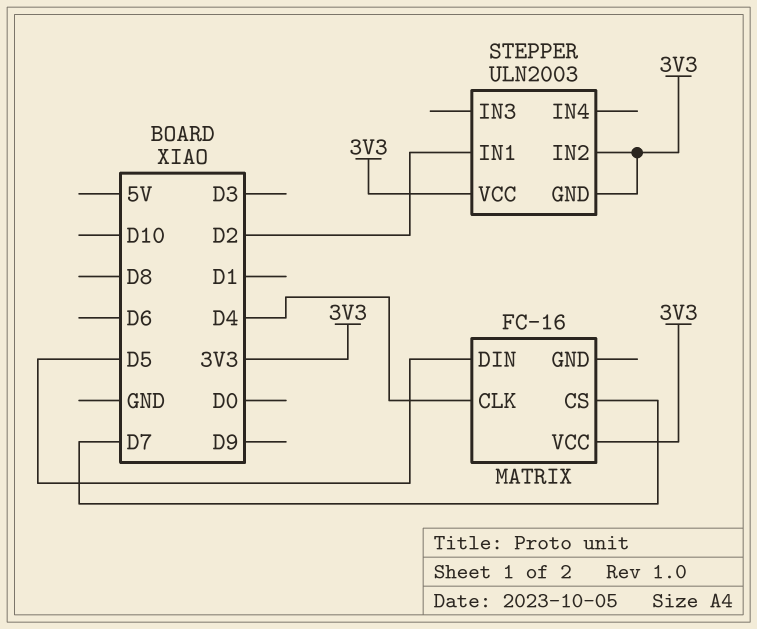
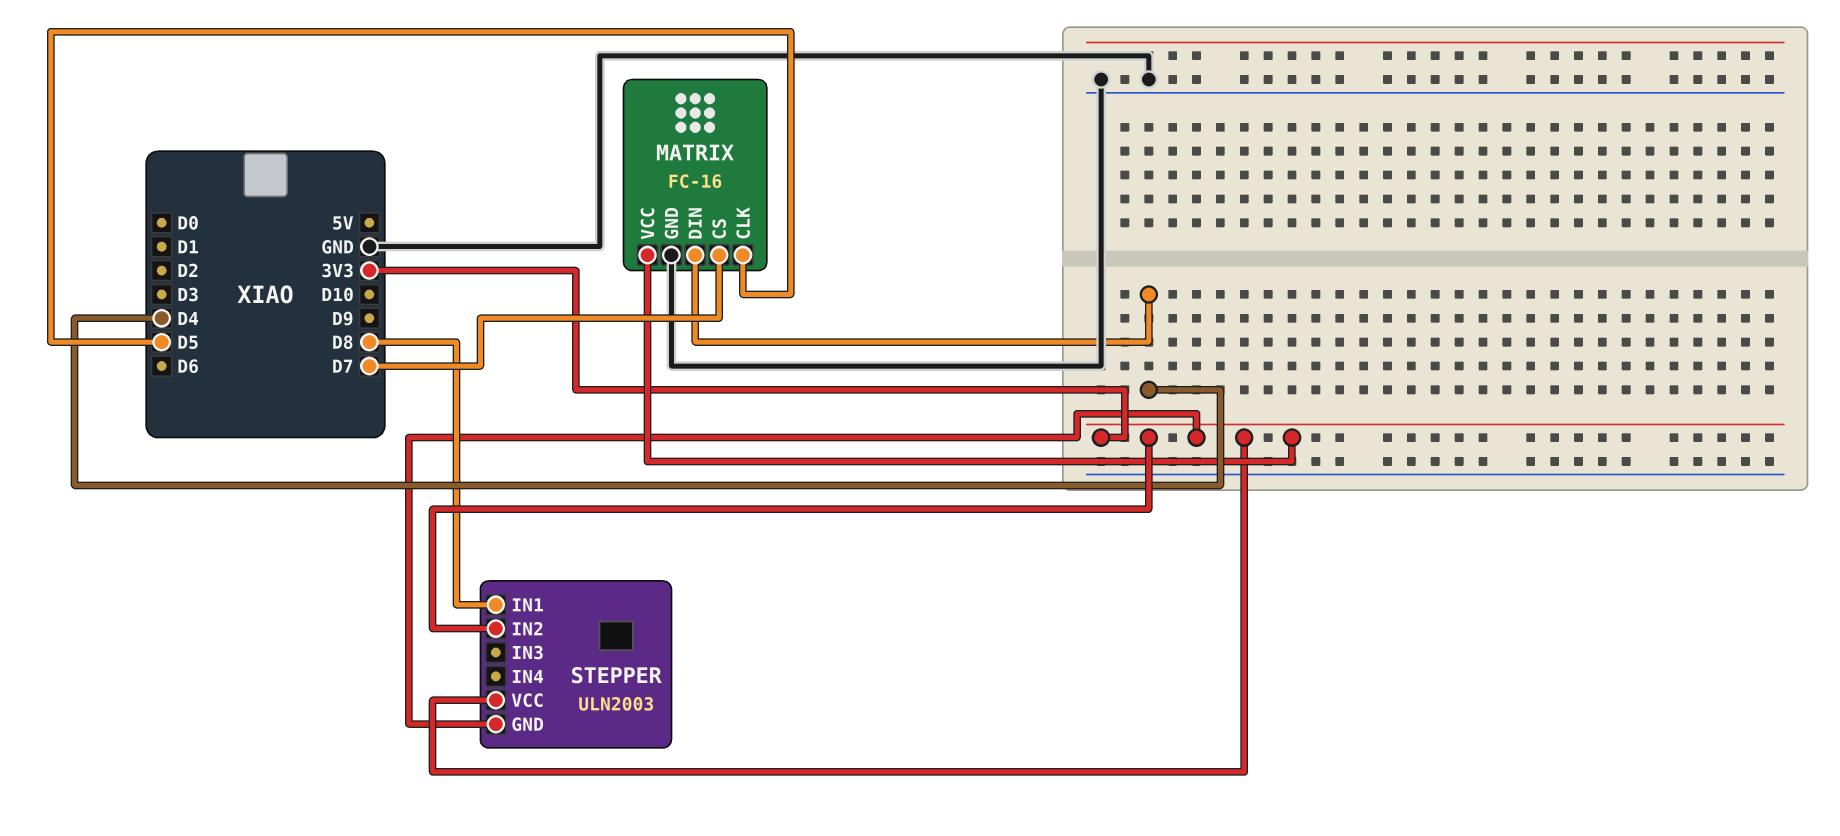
MATRIX pin CLK: D4 -> D5
MATRIX pin DIN: D5 -> D4
MATRIX pin GND: none -> GND
STEPPER pin IN1: D2 -> D8

